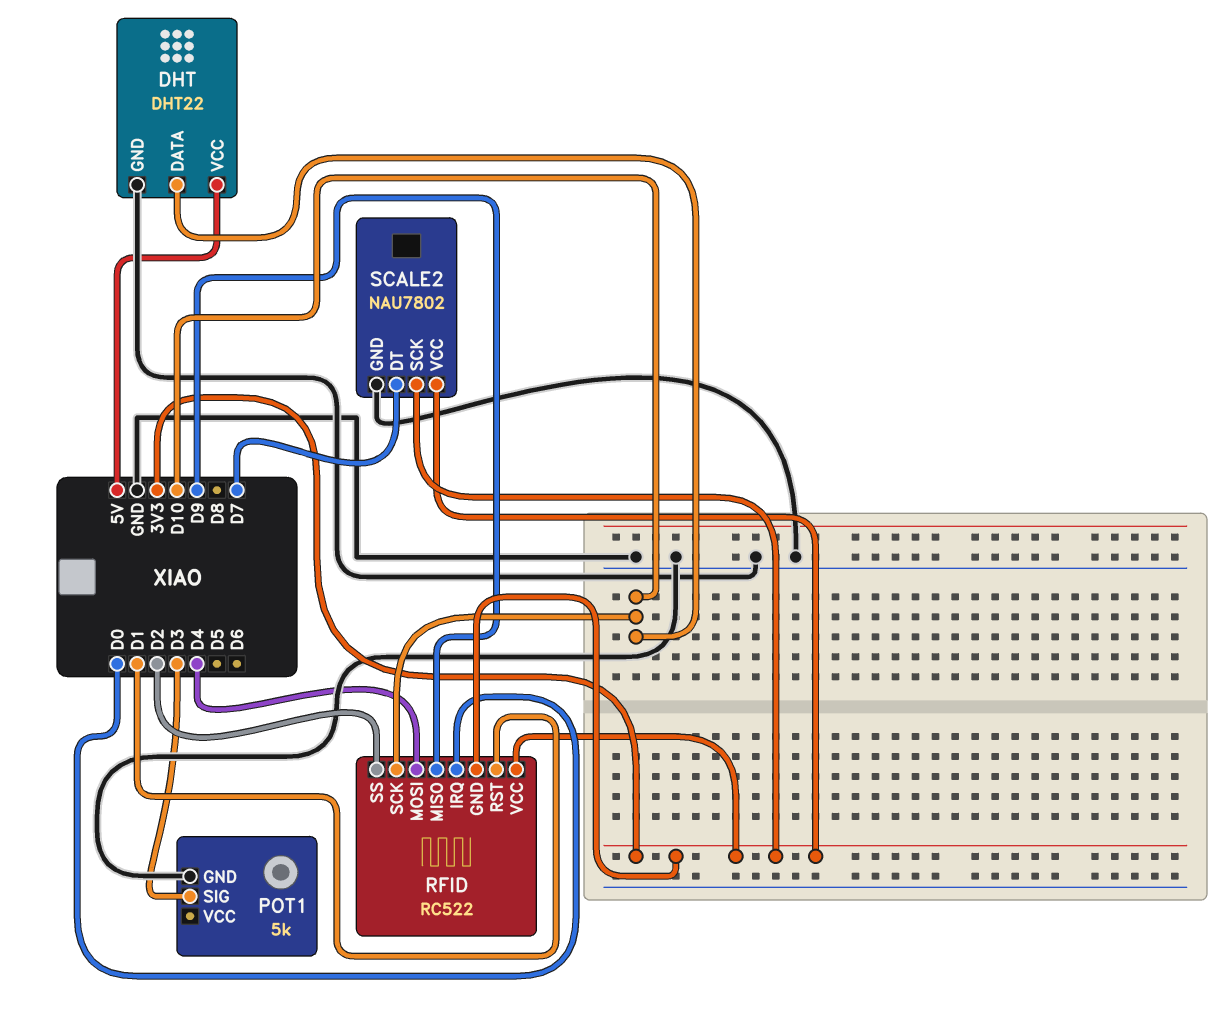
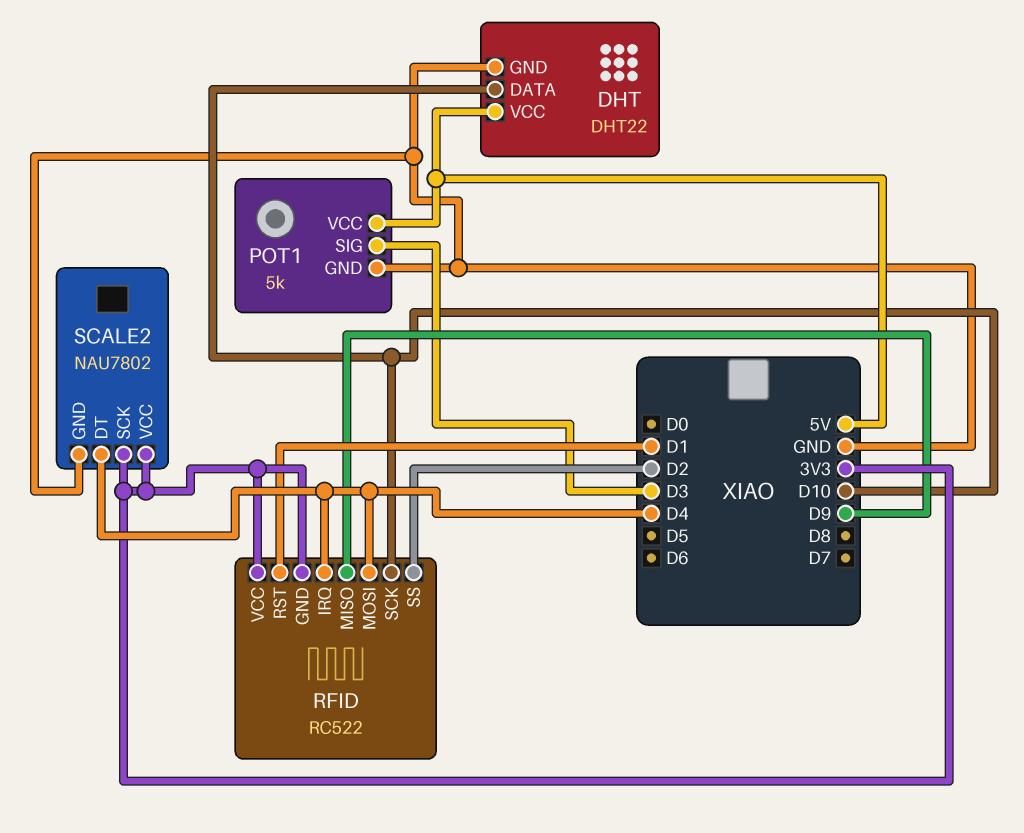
POT1 pin VCC: none -> 5V
RFID pin IRQ: D0 -> D4
SCALE2 pin DT: D7 -> D4

